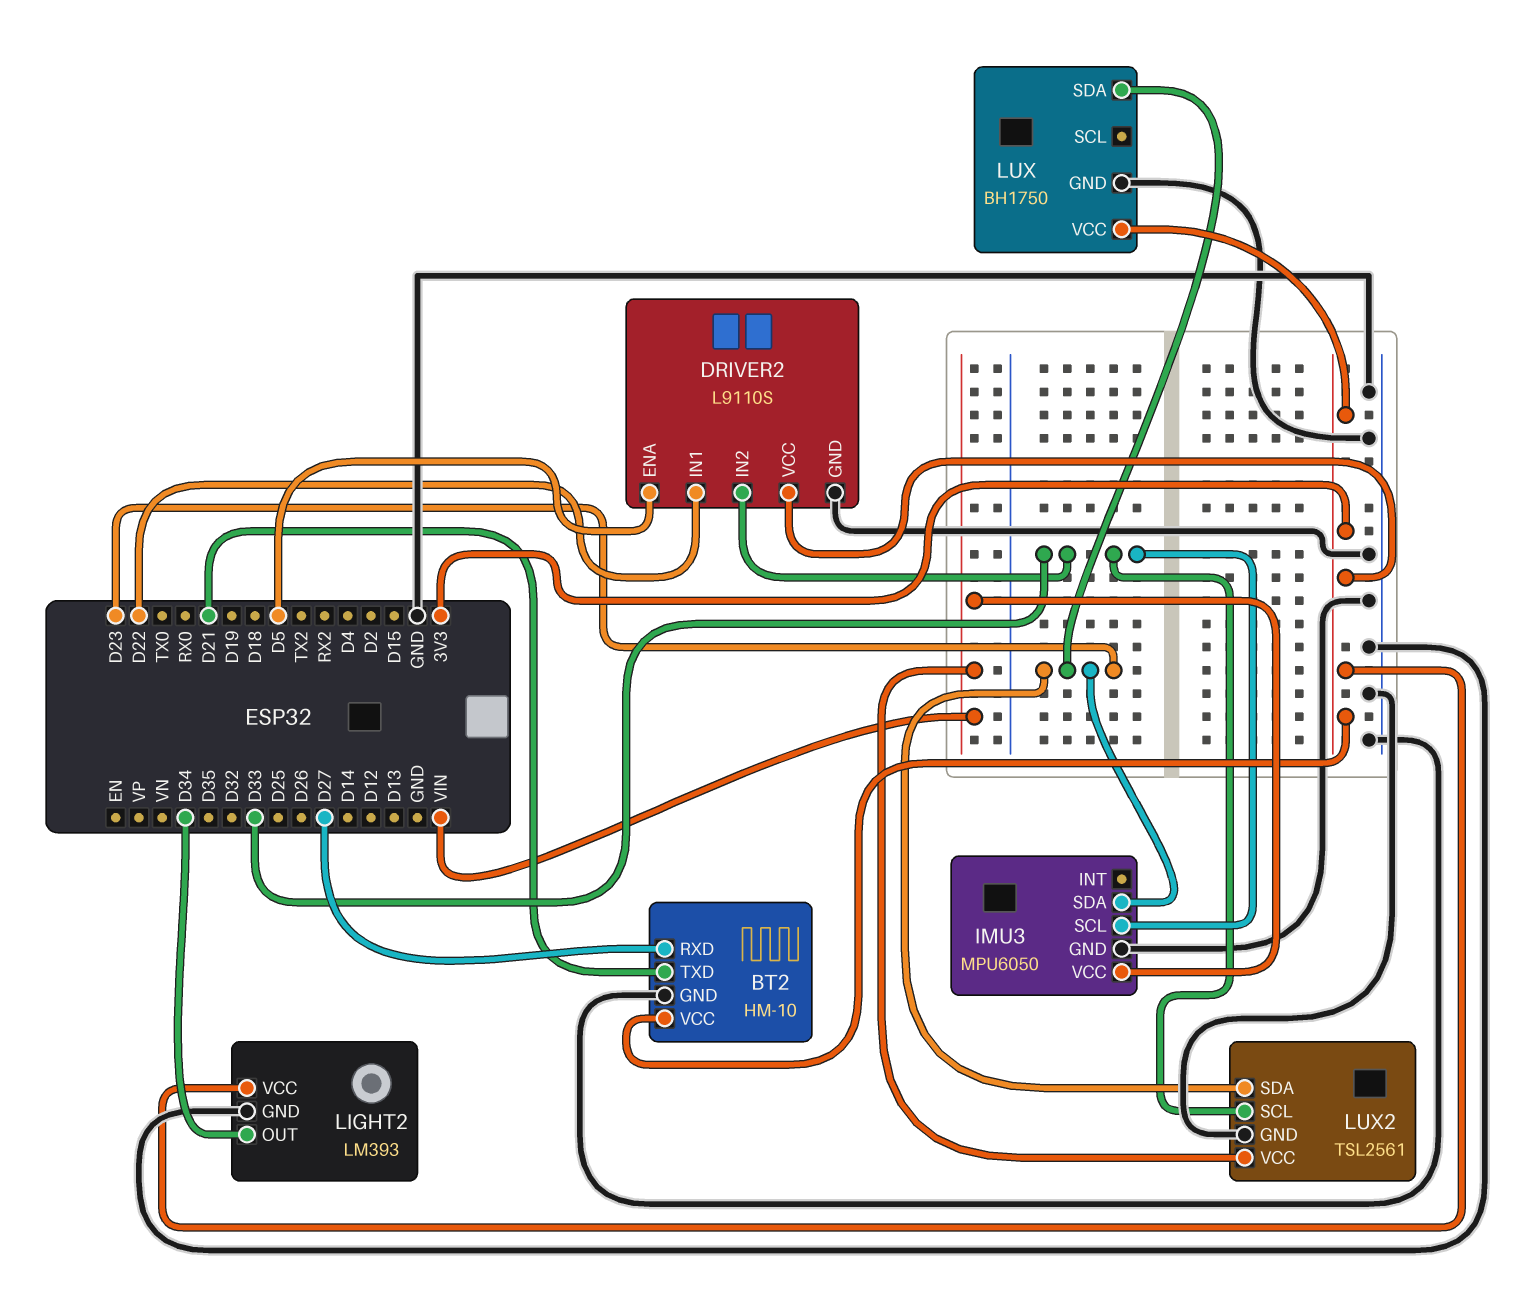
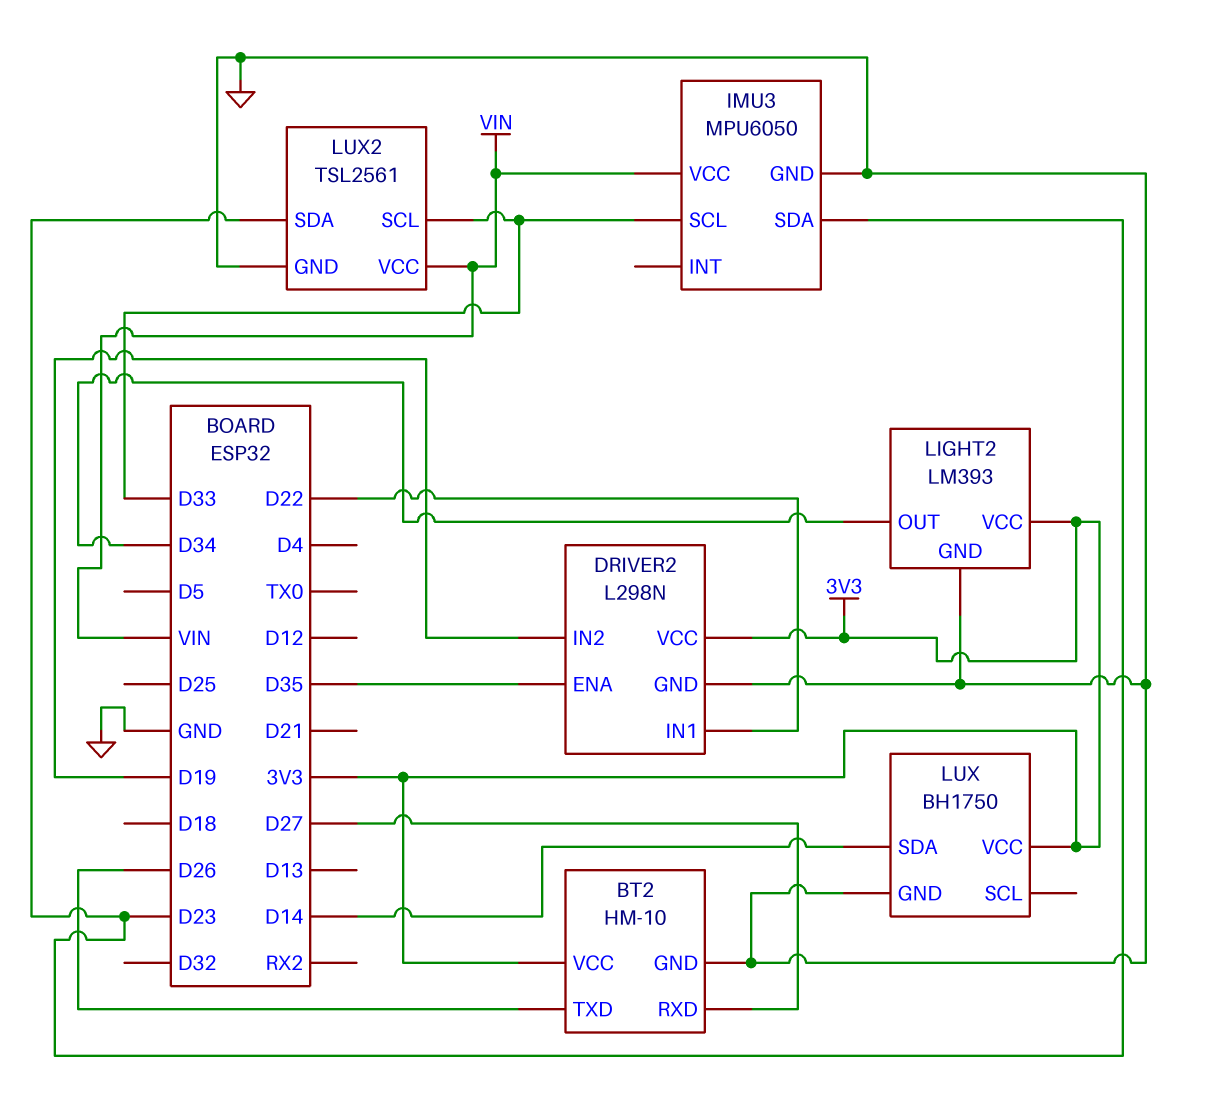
BT2 pin TXD: D21 -> D26
DRIVER2: L9110S -> L298N
DRIVER2 pin ENA: D5 -> D35
DRIVER2 pin IN2: D33 -> D19
LUX pin SDA: D23 -> D14

